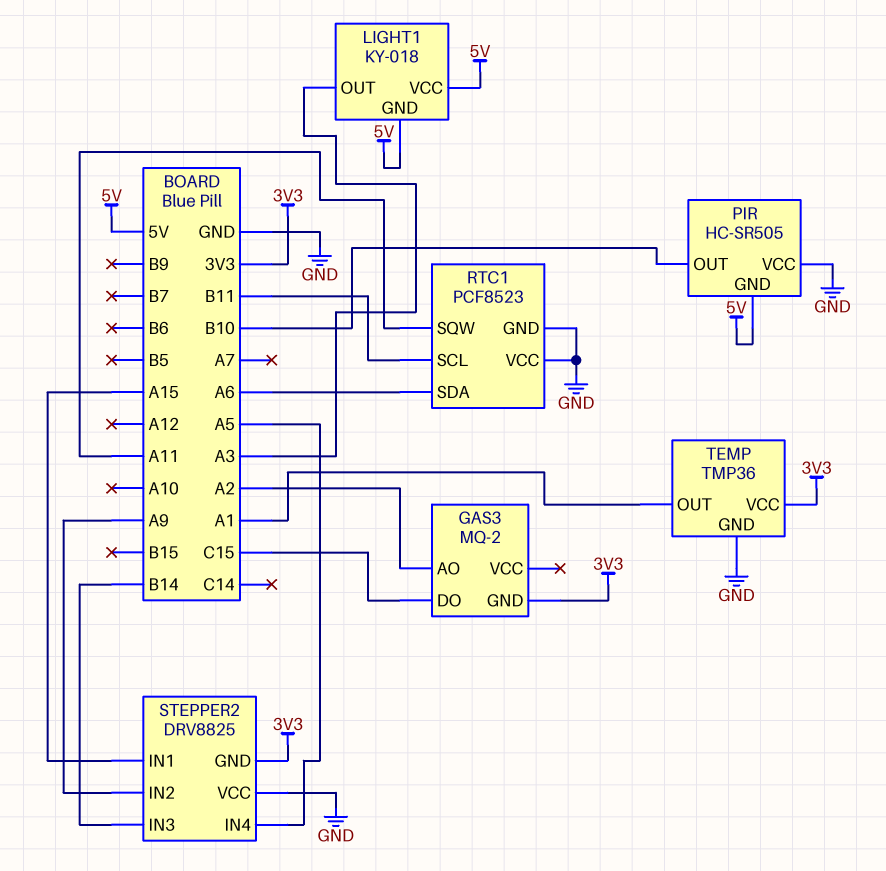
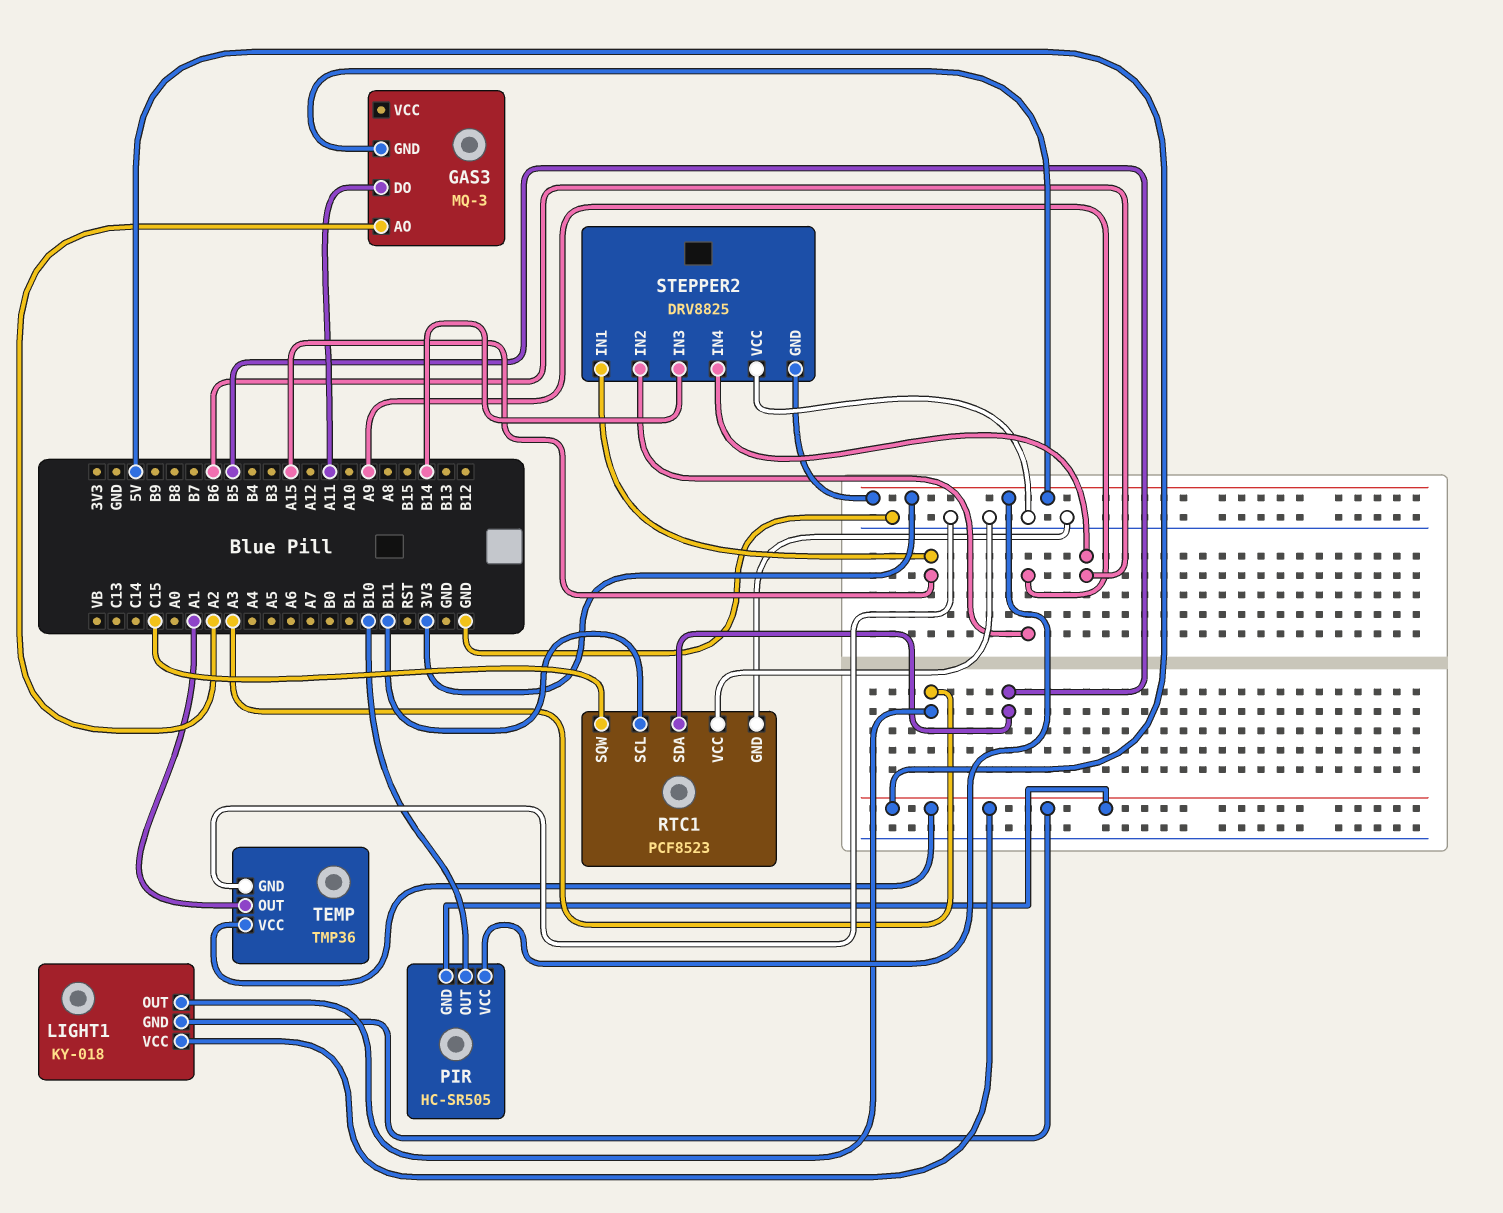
GAS3: MQ-2 -> MQ-3
GAS3 pin DO: C15 -> A11
PIR pin VCC: GND -> 3V3
RTC1 pin SDA: A6 -> B5
RTC1 pin SQW: A11 -> C15
STEPPER2 pin IN4: A5 -> B6
TEMP pin VCC: 3V3 -> 5V

